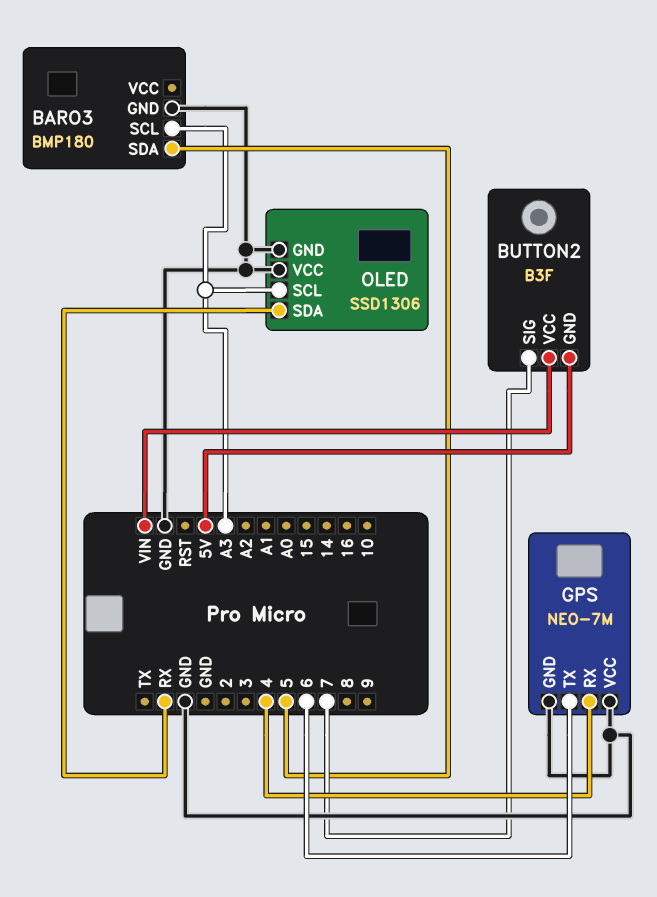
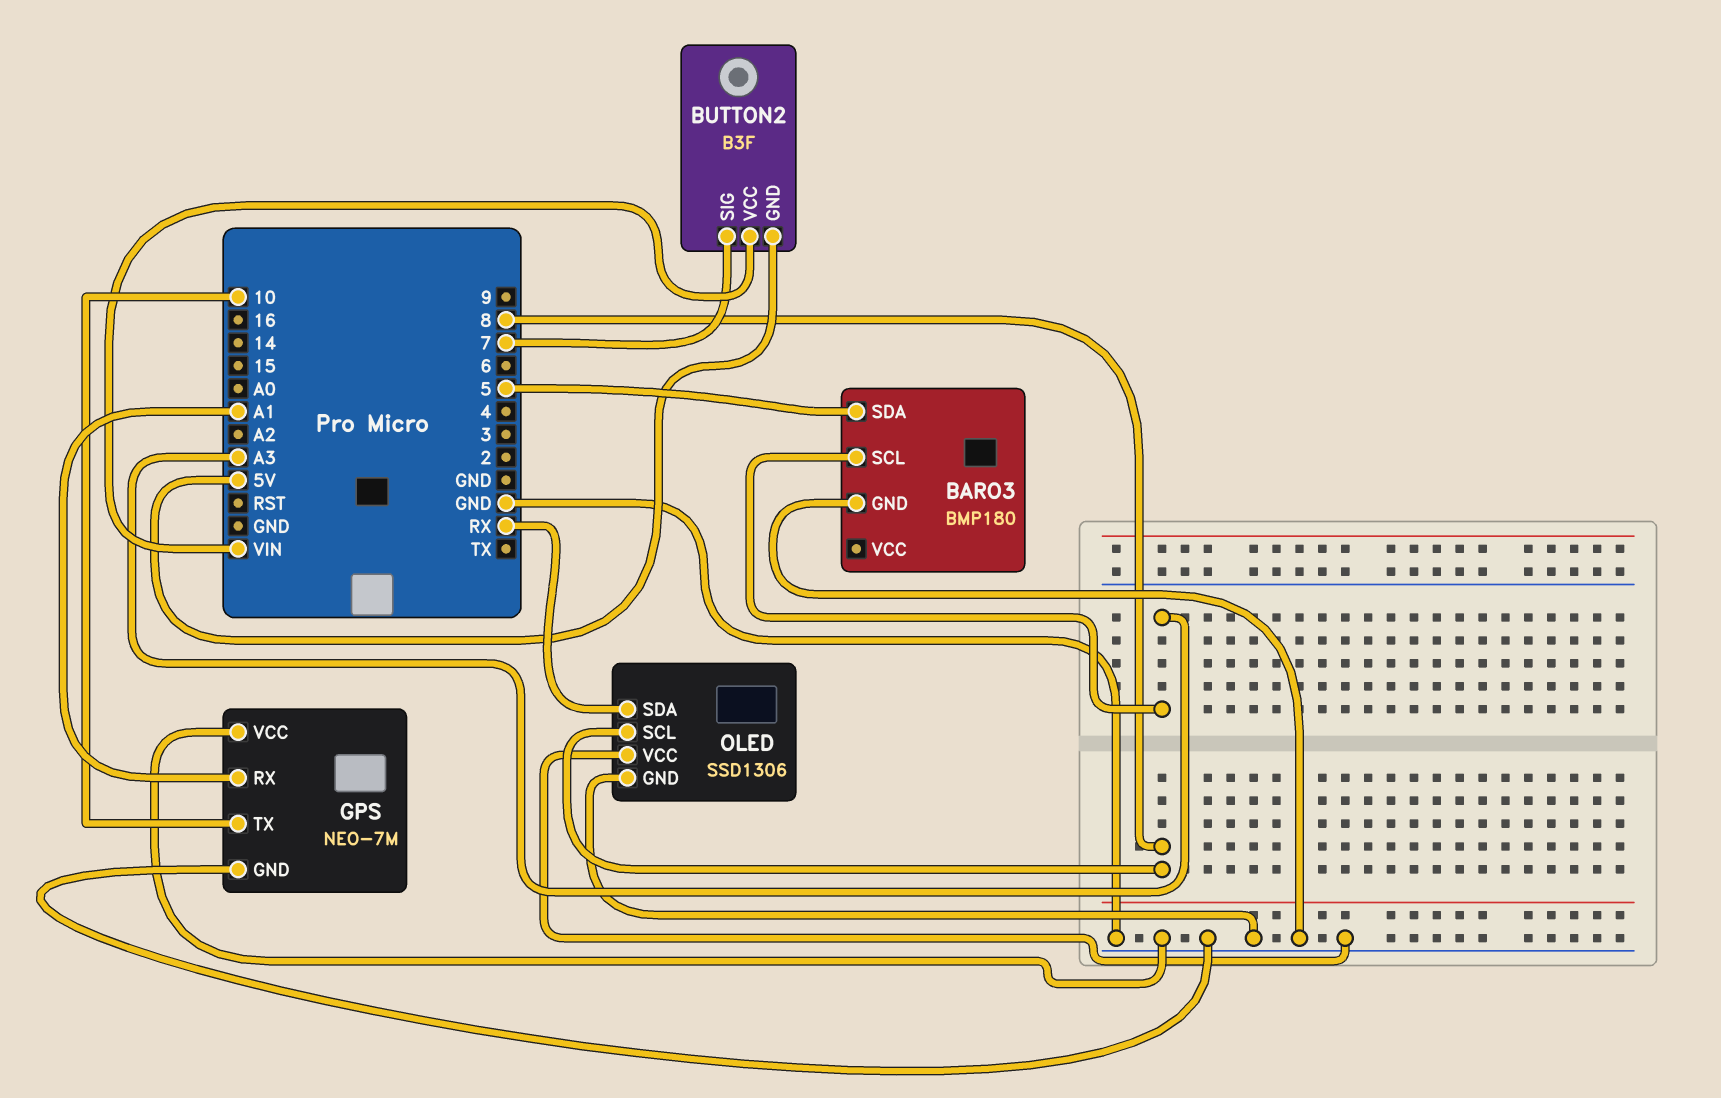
GPS pin RX: 4 -> A1
GPS pin TX: 6 -> 10
OLED pin SCL: A3 -> 8

